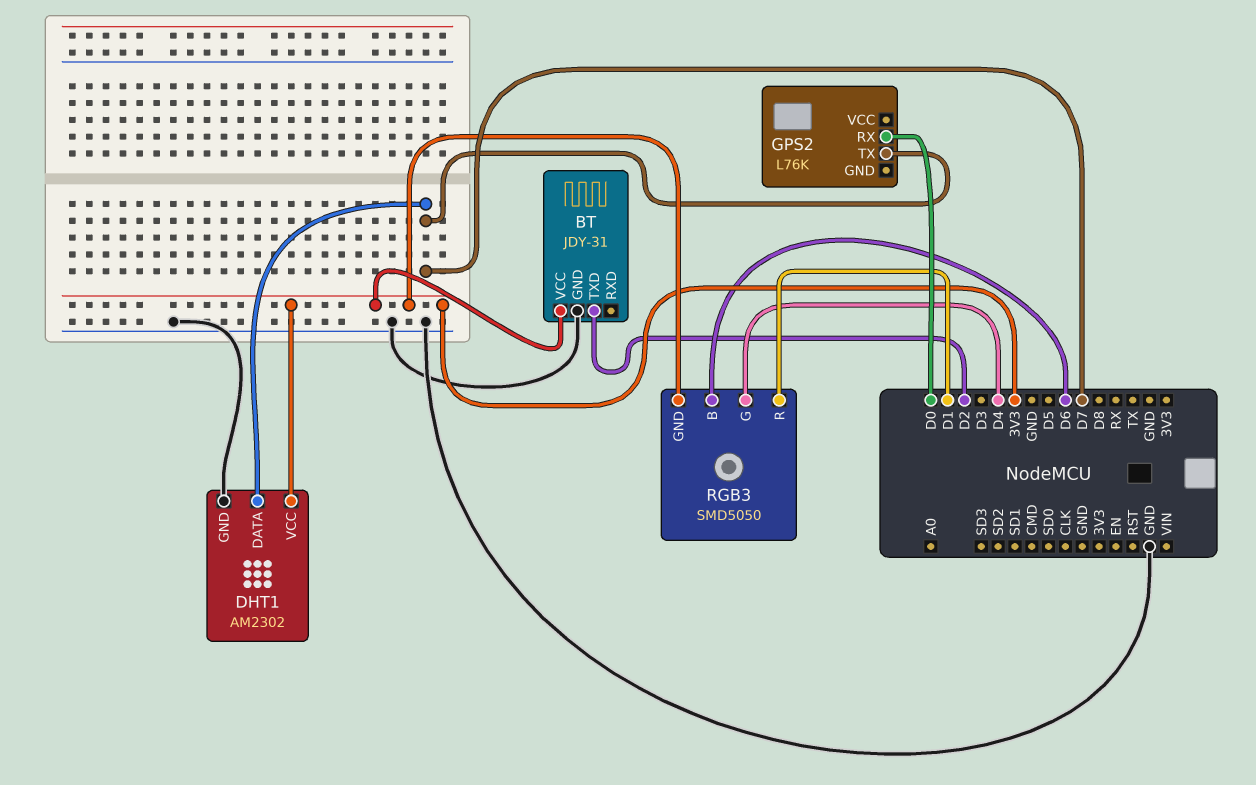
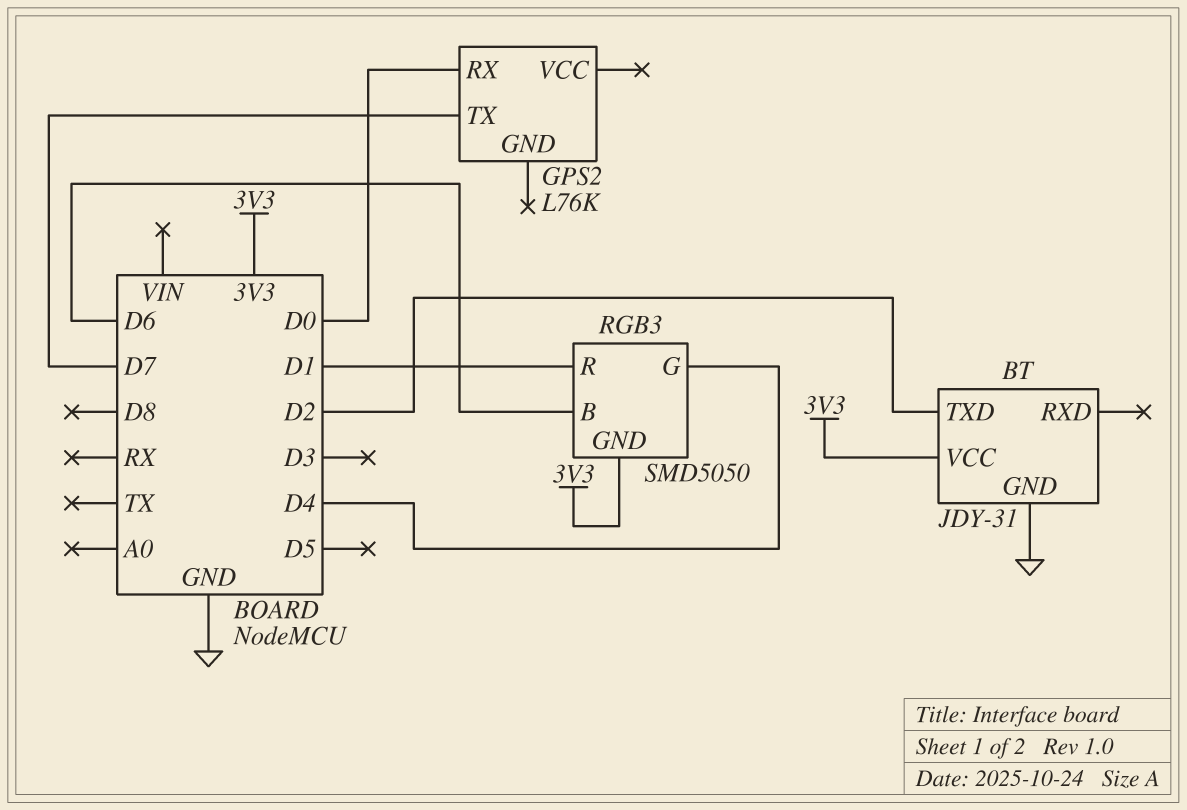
DHT1: AM2302 -> none
DHT1 pin DATA: D7 -> none
DHT1 pin GND: GND -> none
DHT1 pin VCC: 3V3 -> none

